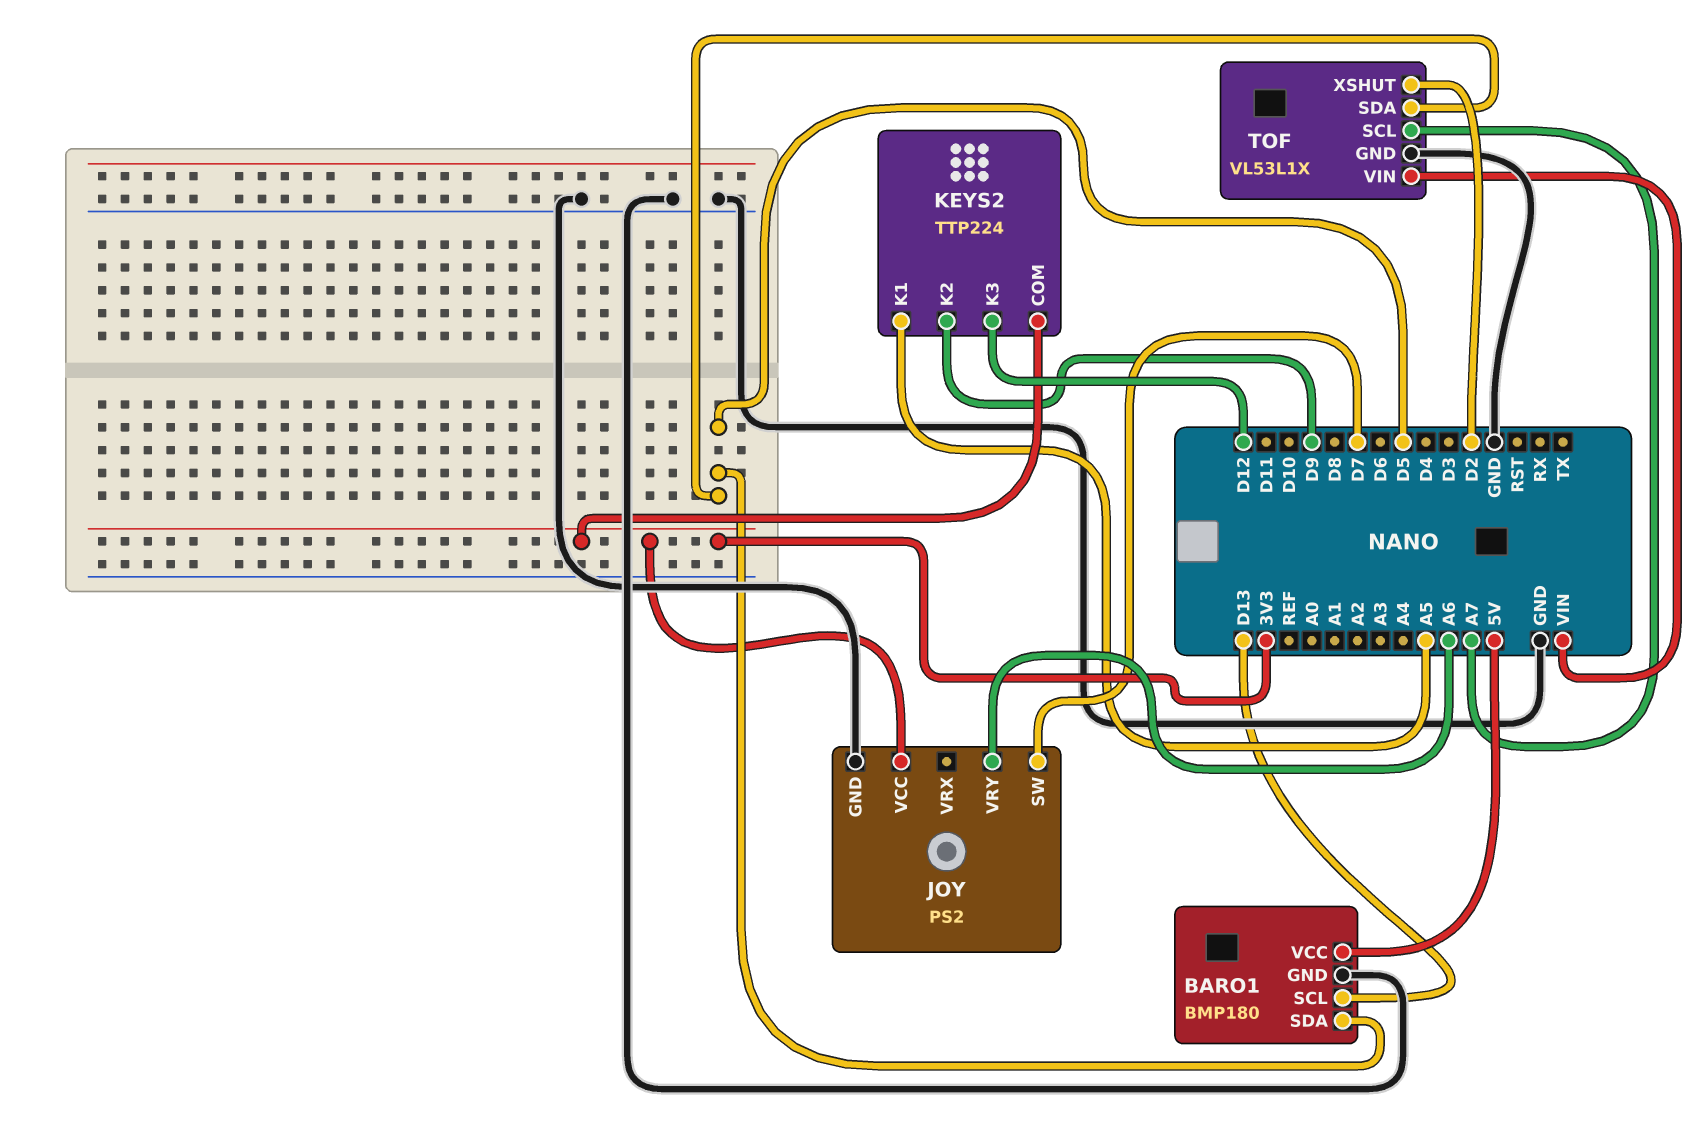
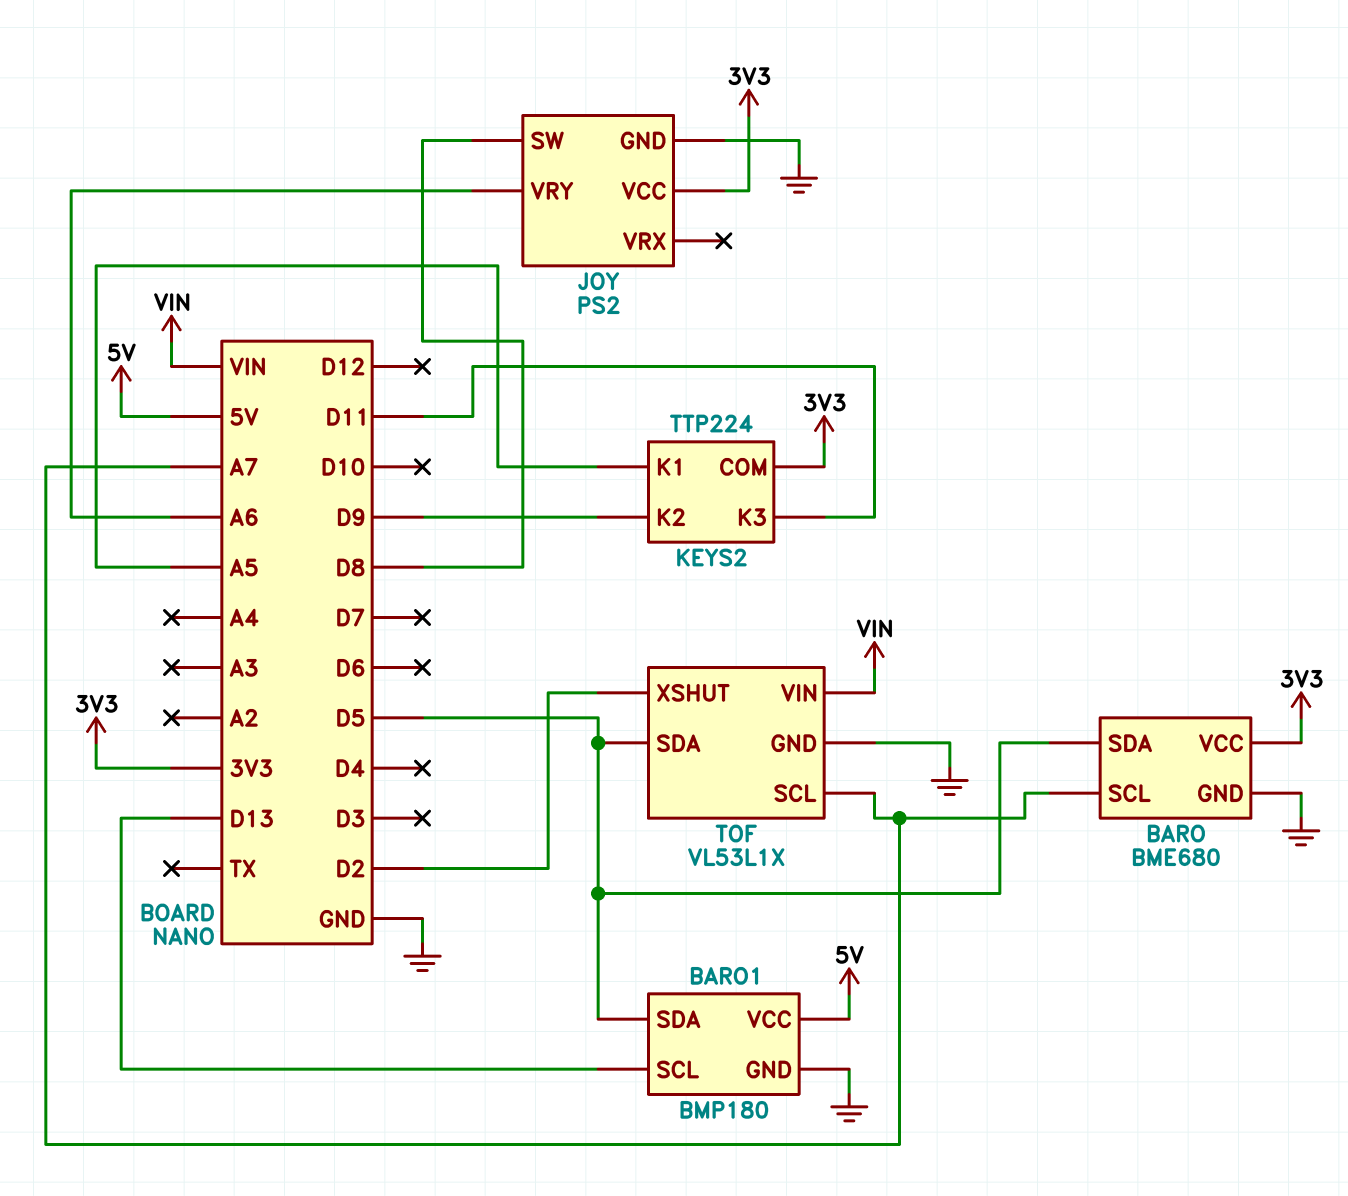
BARO: none -> BME680
BARO pin GND: none -> GND
BARO pin SCL: none -> A7
BARO pin SDA: none -> D5
BARO pin VCC: none -> 3V3
JOY pin SW: D7 -> D8
KEYS2 pin K3: D12 -> D11

